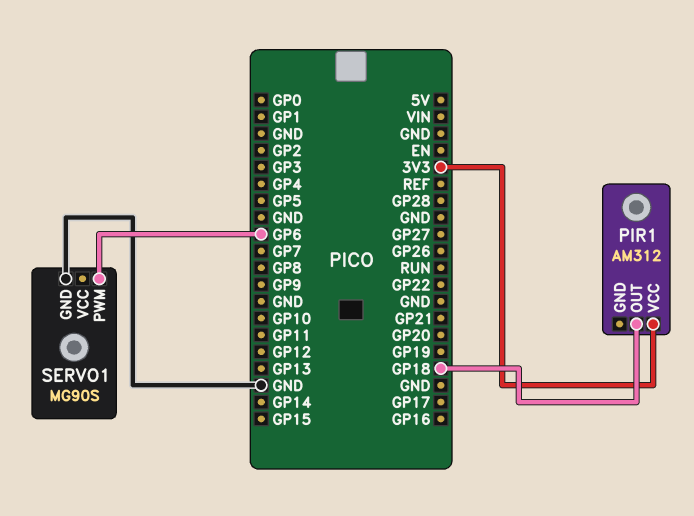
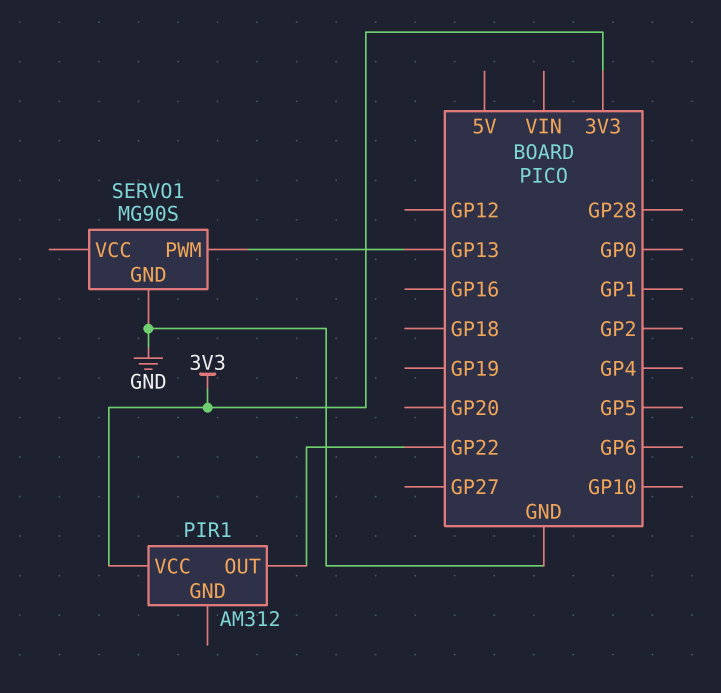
PIR1 pin OUT: GP18 -> GP22
SERVO1 pin PWM: GP6 -> GP13

